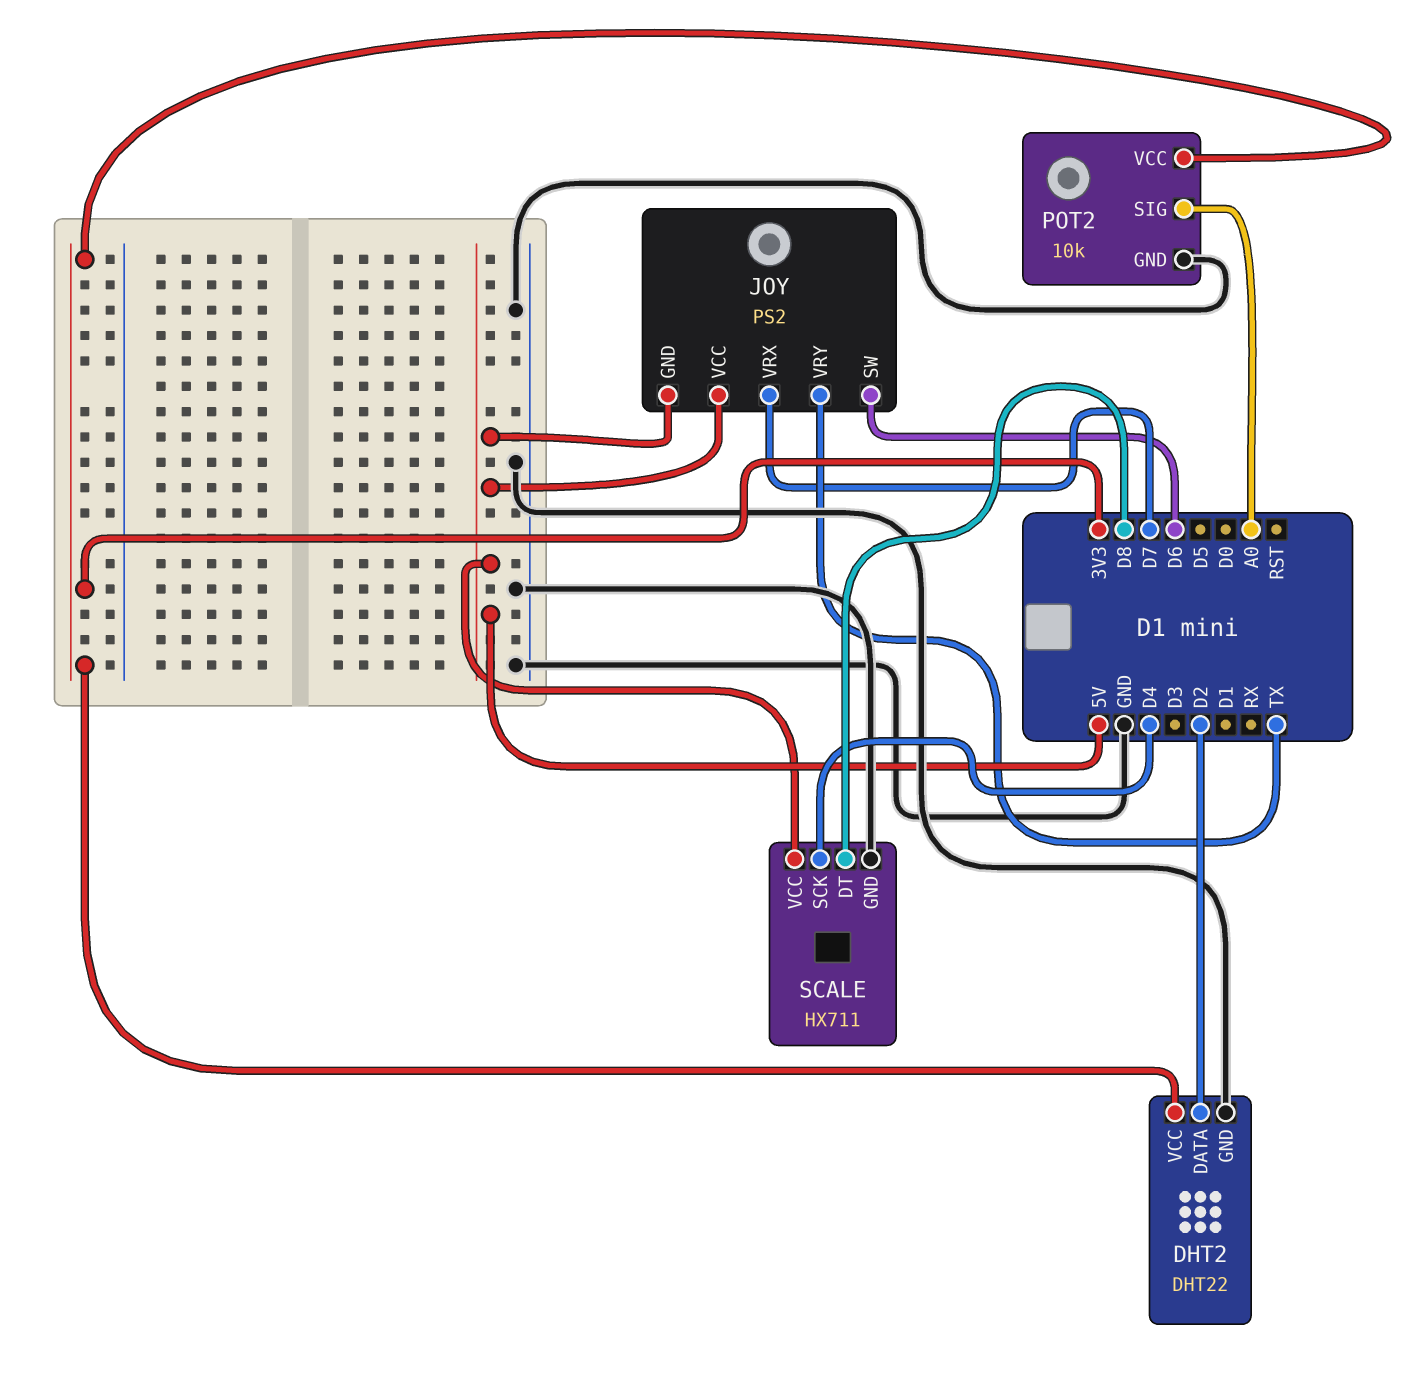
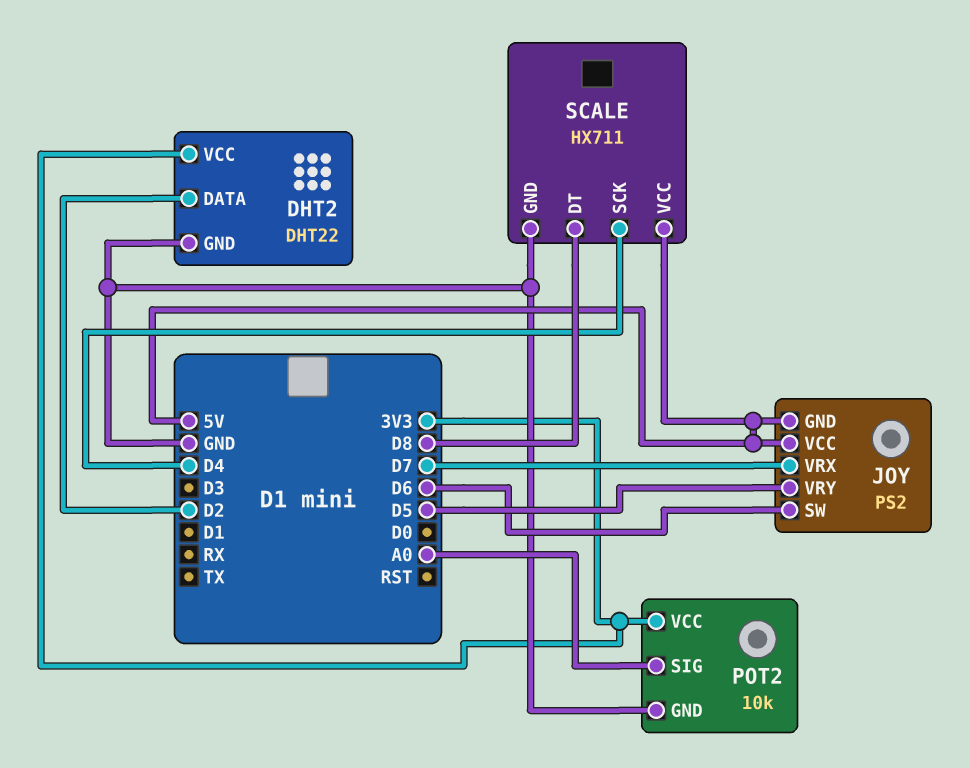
JOY pin VRY: TX -> D5

